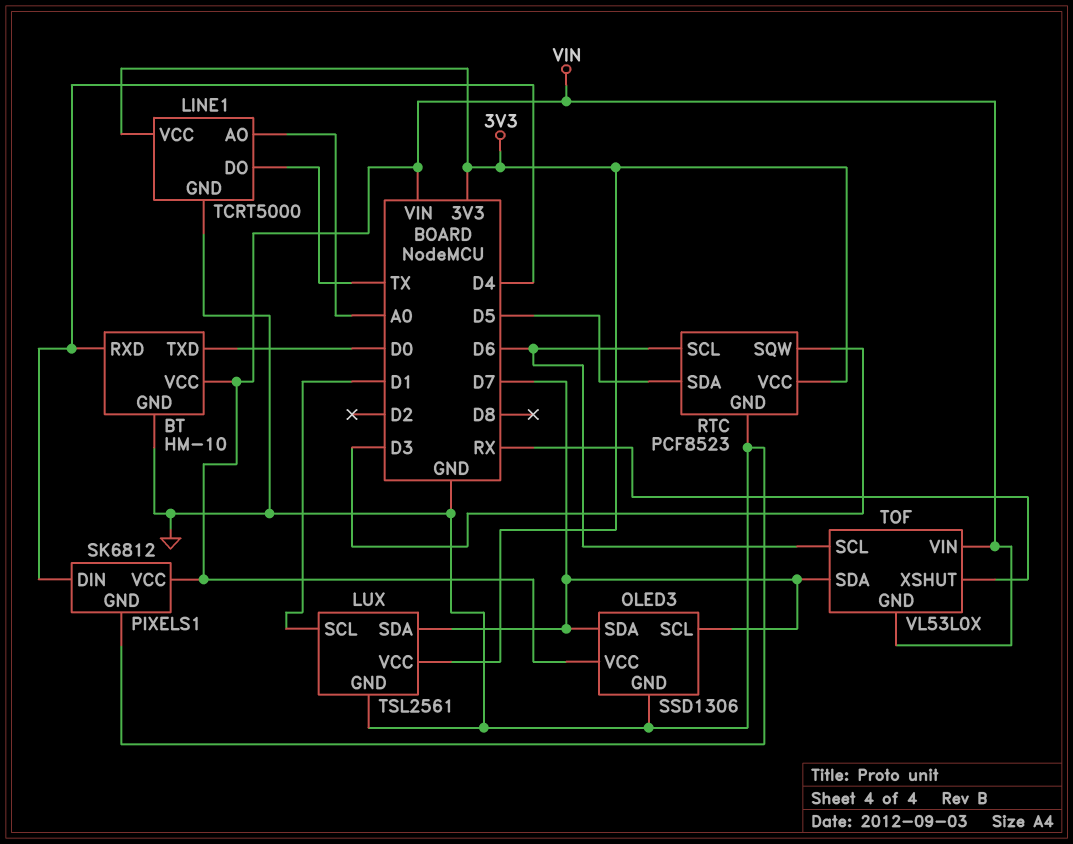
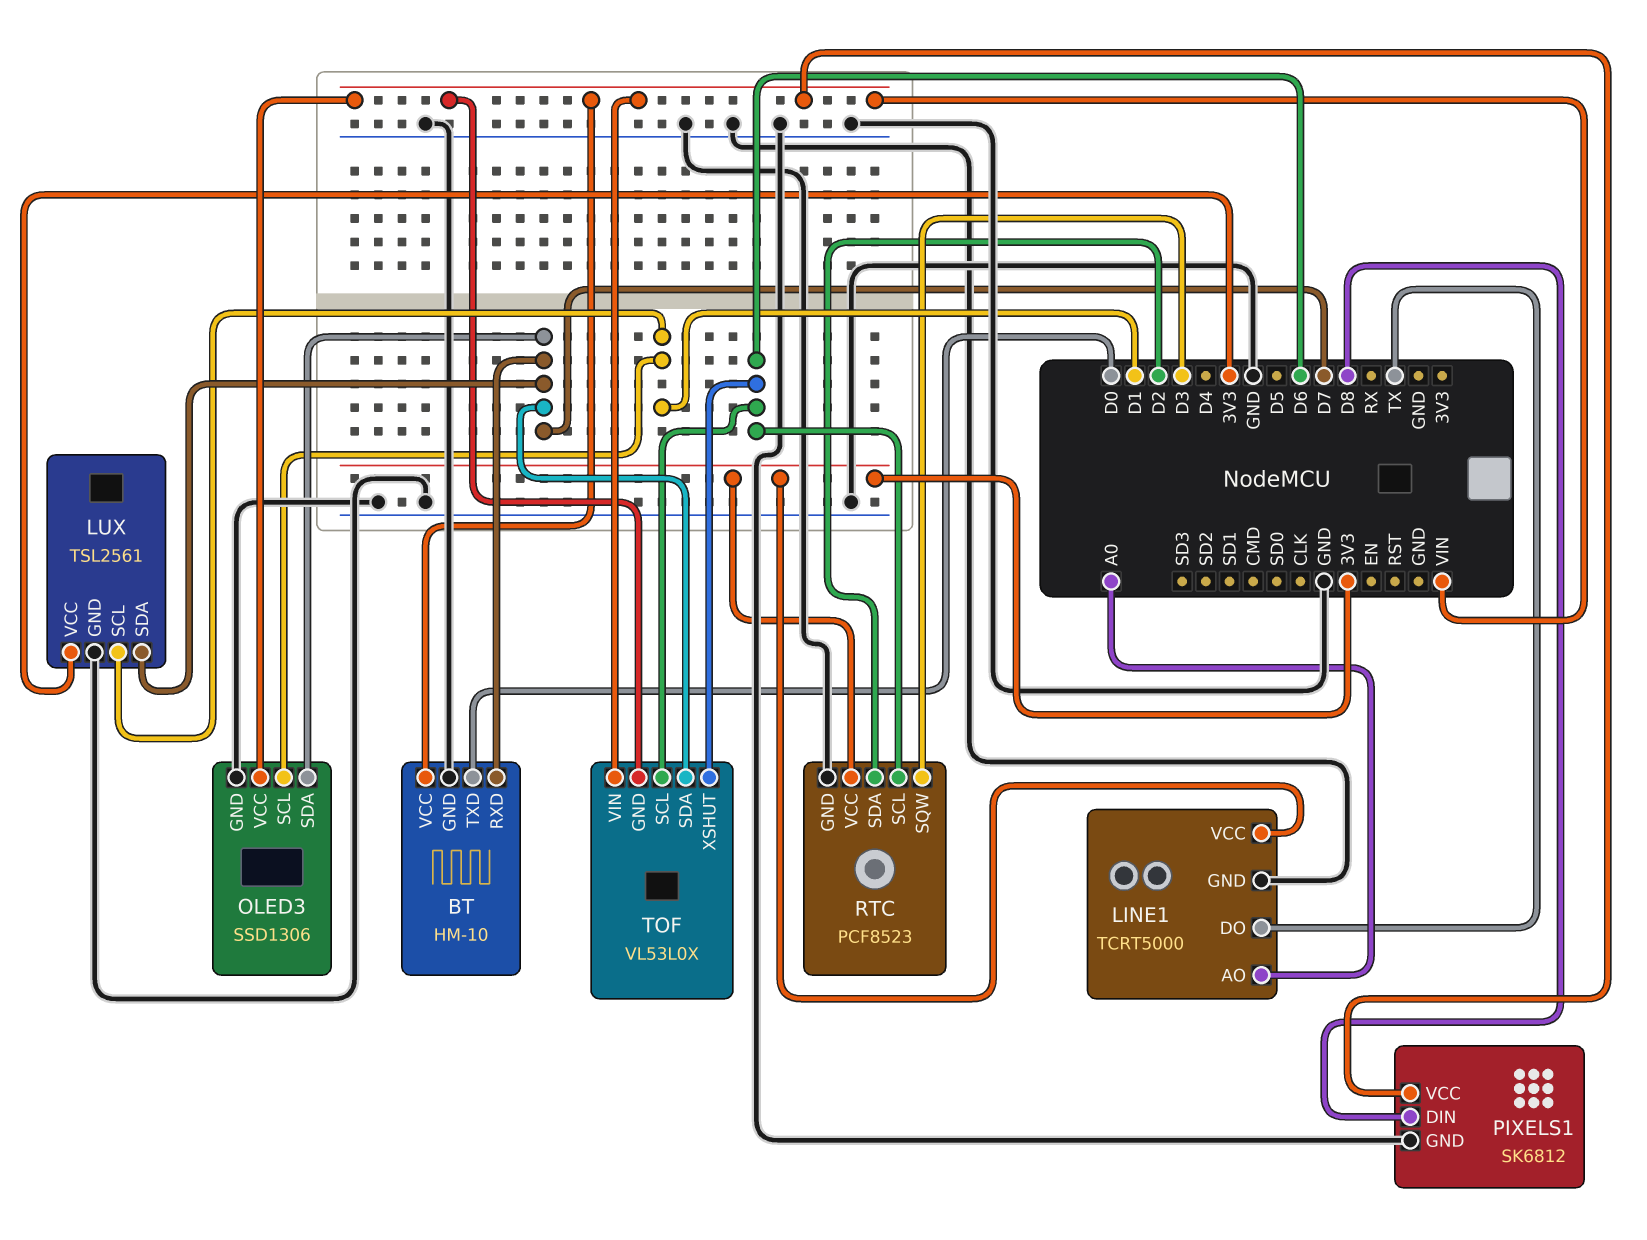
BT pin RXD: D4 -> D7
OLED3 pin SCL: D7 -> D1
PIXELS1 pin DIN: D4 -> D8
RTC pin SDA: D5 -> D2
TOF pin XSHUT: RX -> D6

